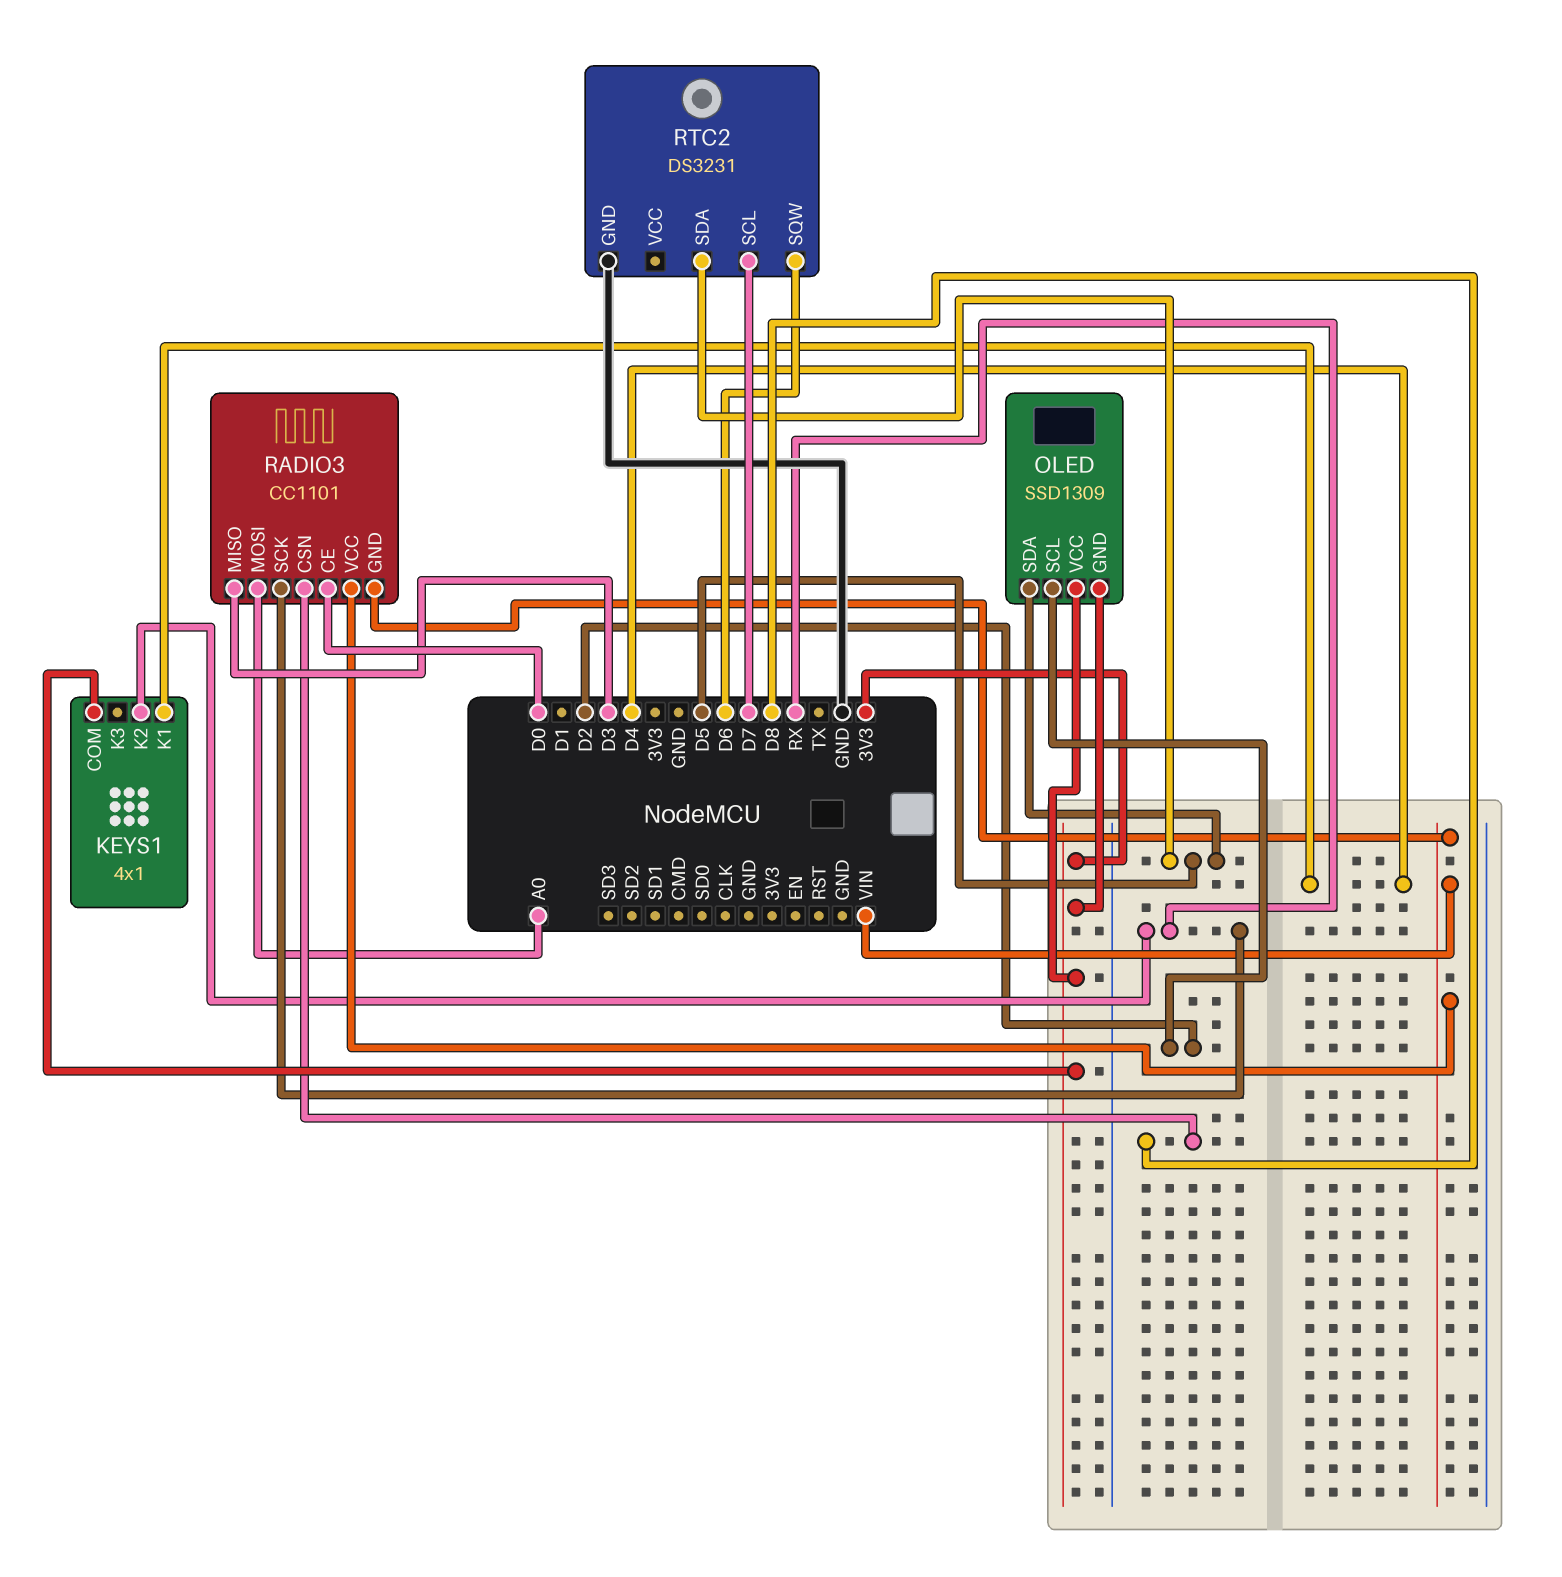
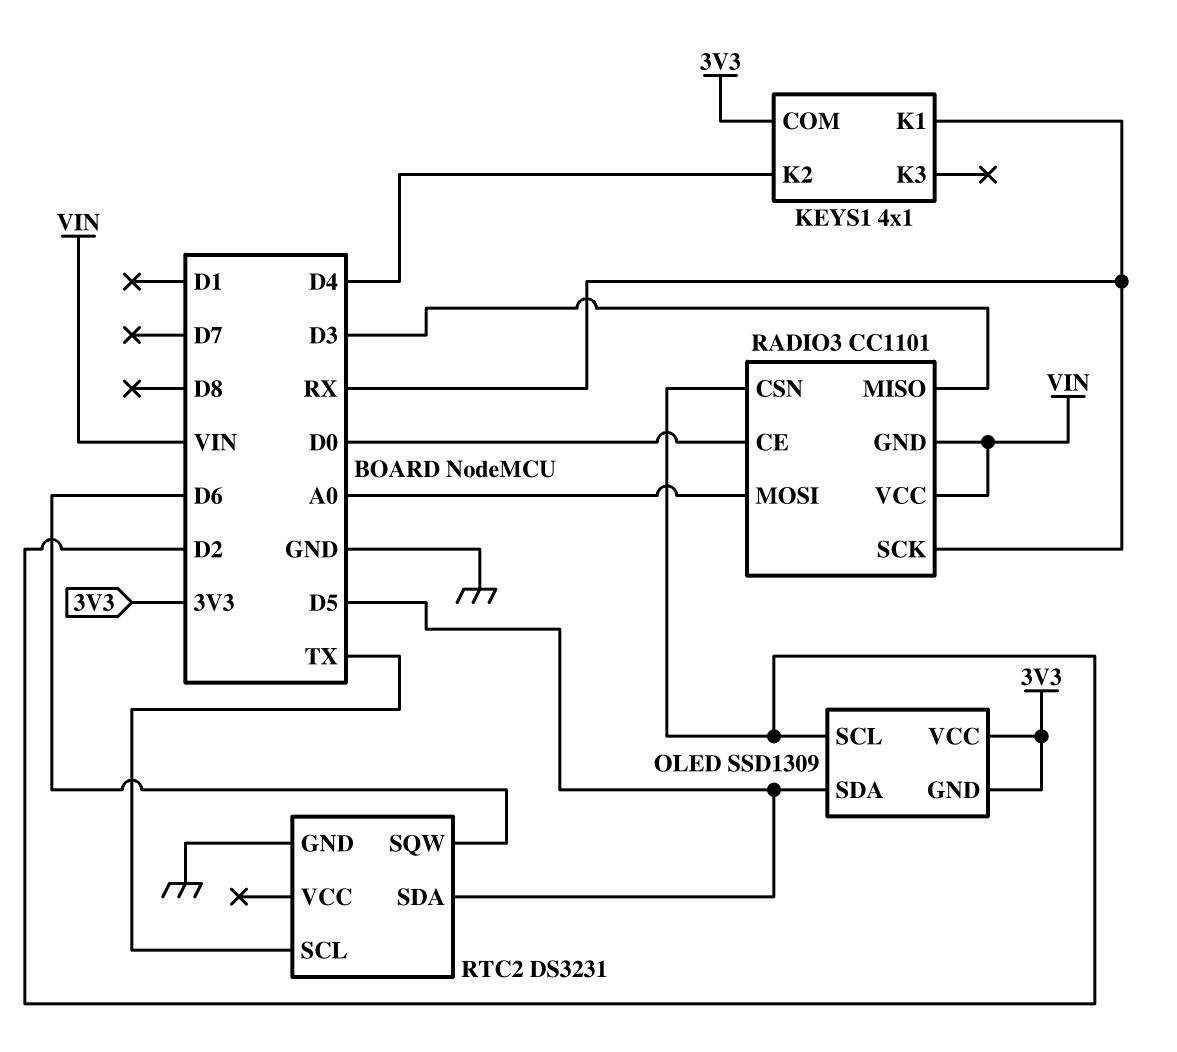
KEYS1 pin K1: D4 -> RX
KEYS1 pin K2: RX -> D4
RADIO3 pin CSN: D8 -> D2
RTC2 pin SCL: D7 -> TX

